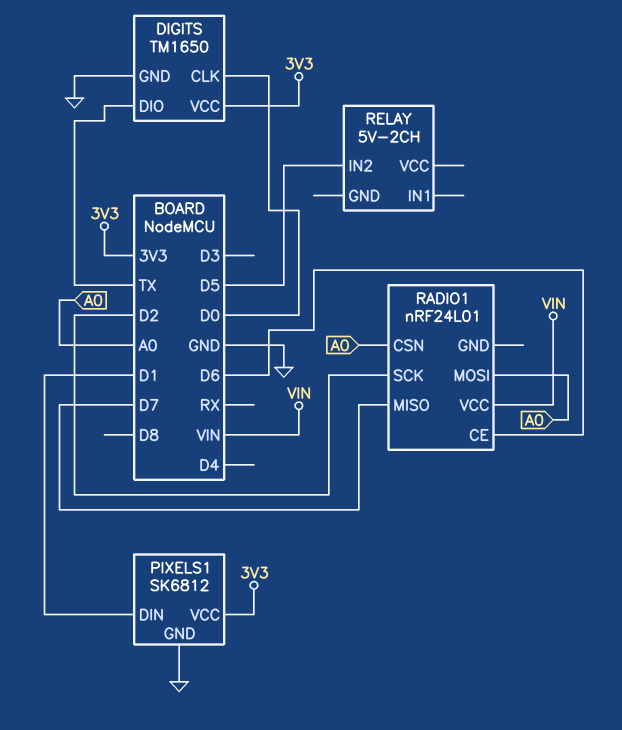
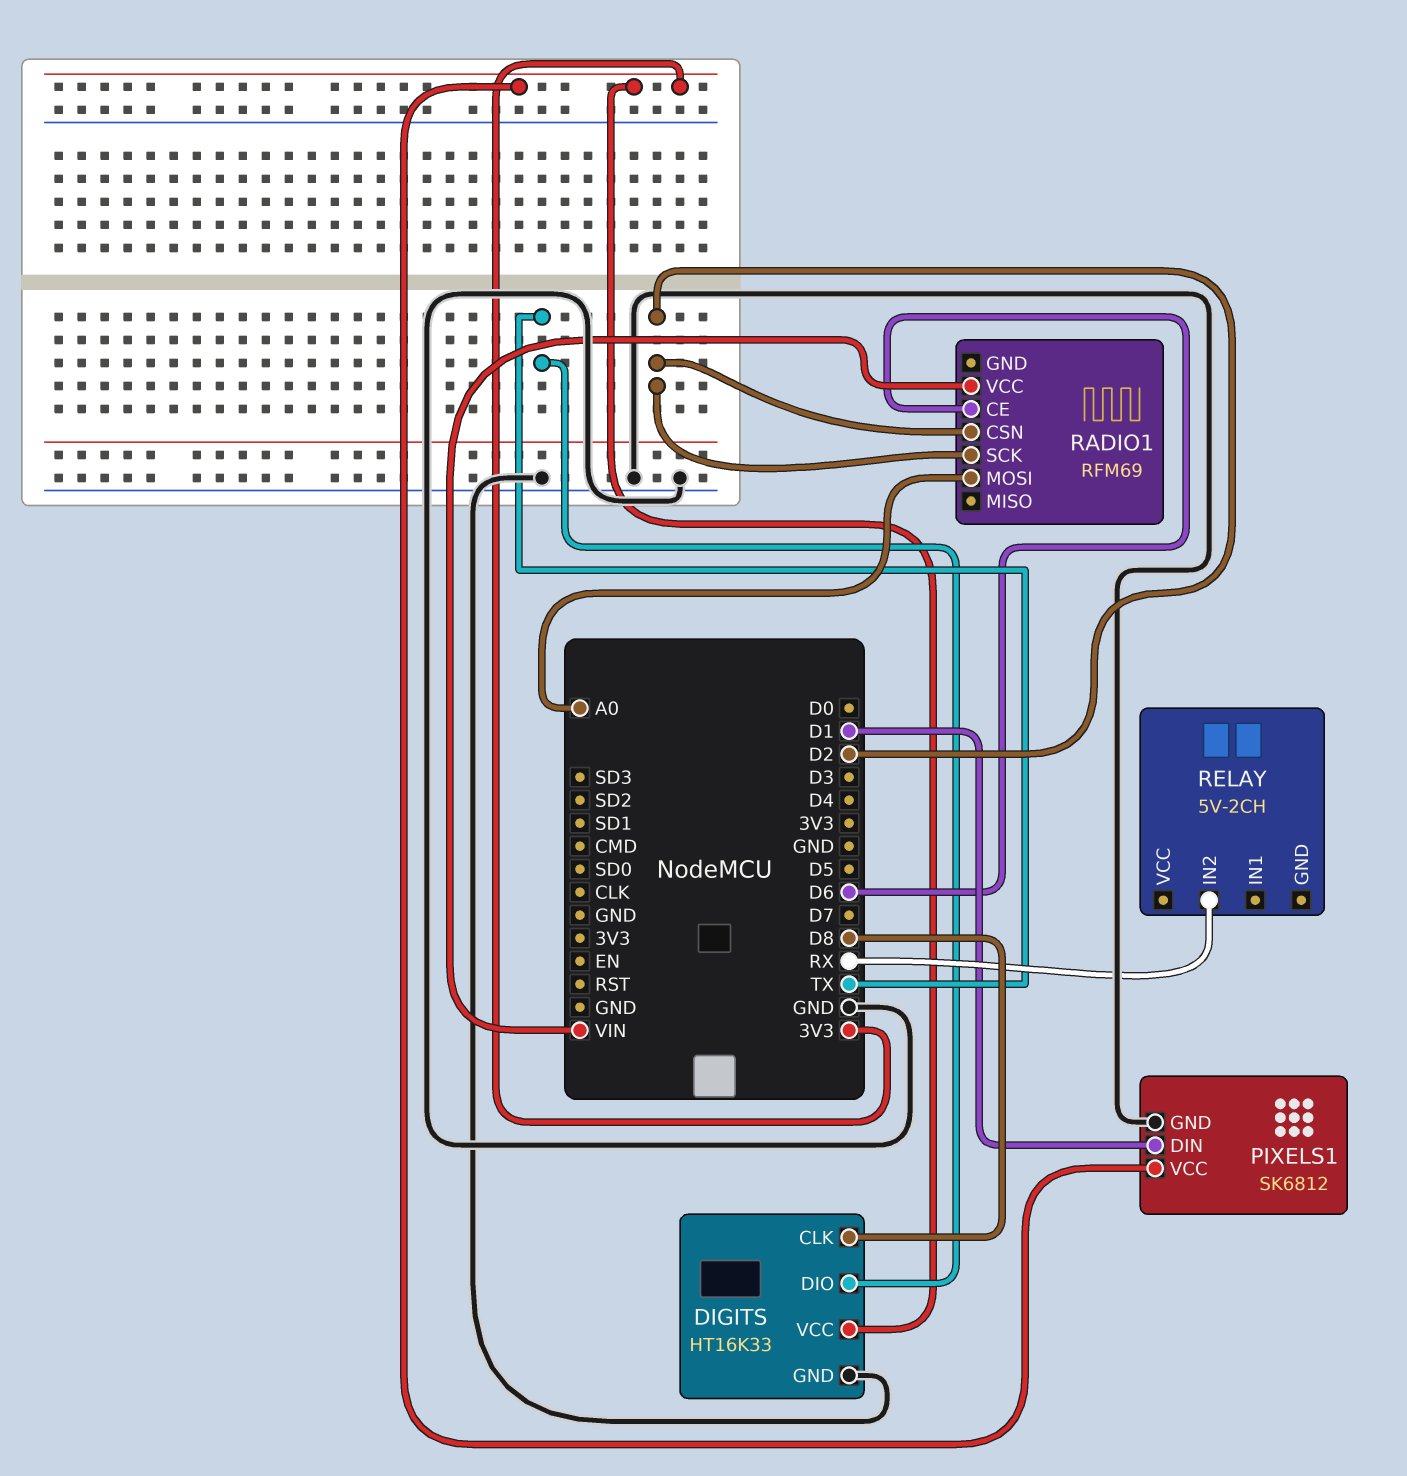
DIGITS: TM1650 -> HT16K33
DIGITS pin CLK: D0 -> D8
RADIO1: nRF24L01 -> RFM69
RADIO1 pin CSN: A0 -> D2
RADIO1 pin MISO: D7 -> none
RELAY pin IN2: D5 -> RX

